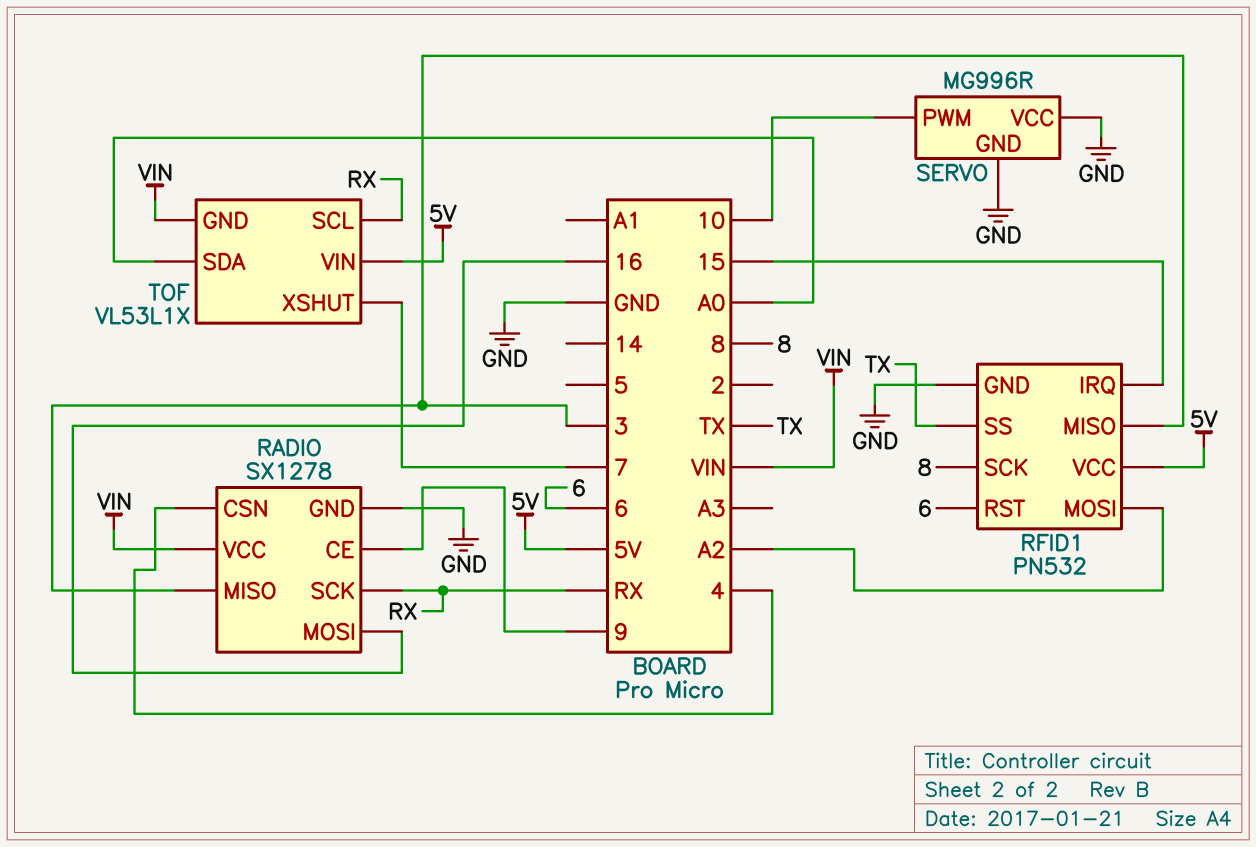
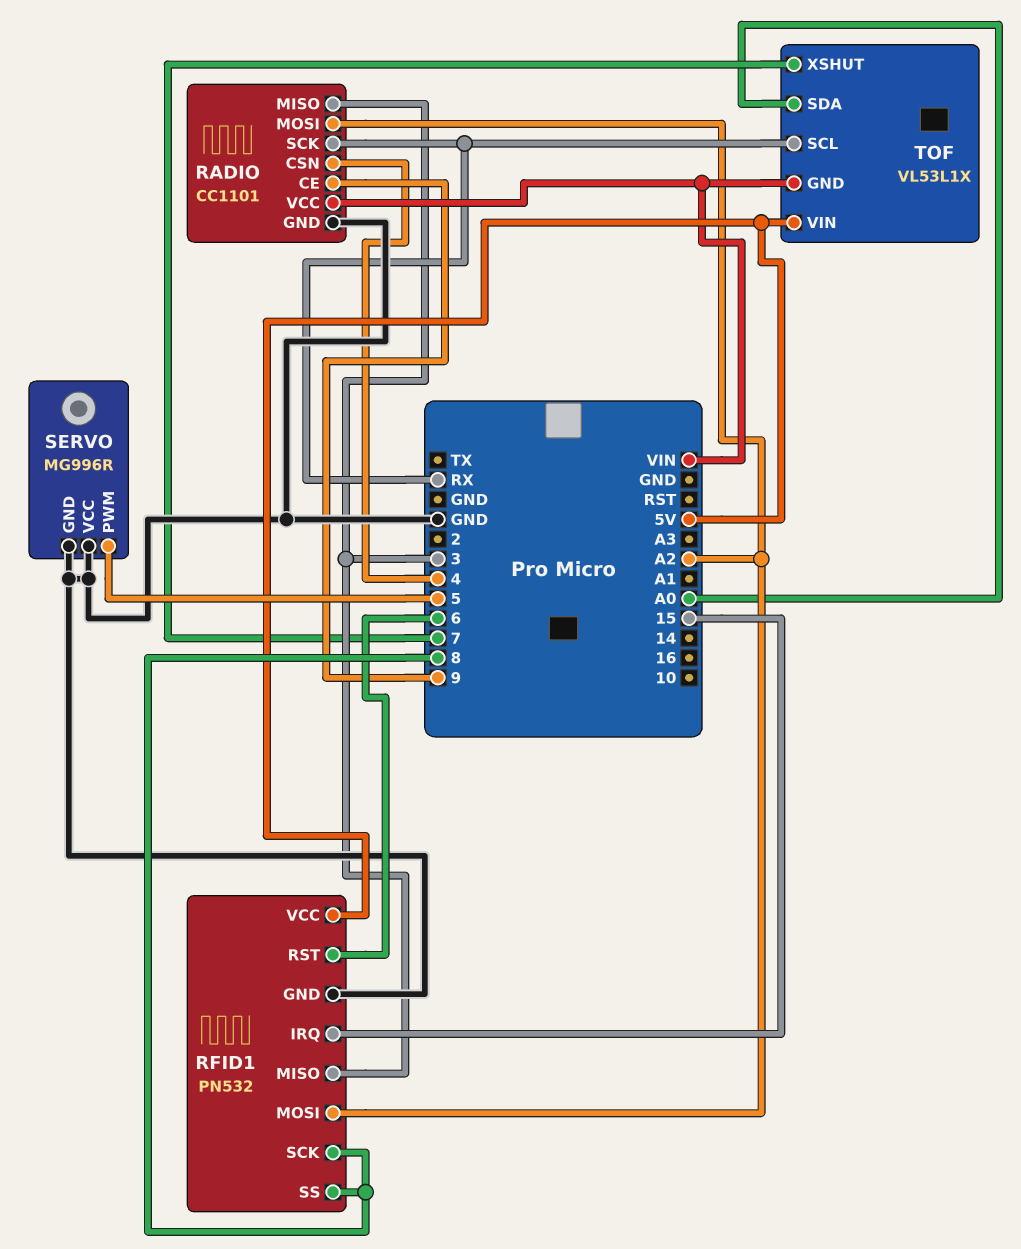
RADIO: SX1278 -> CC1101
RADIO pin MOSI: 16 -> A2
RFID1 pin SS: TX -> 8
SERVO pin PWM: 10 -> 5

